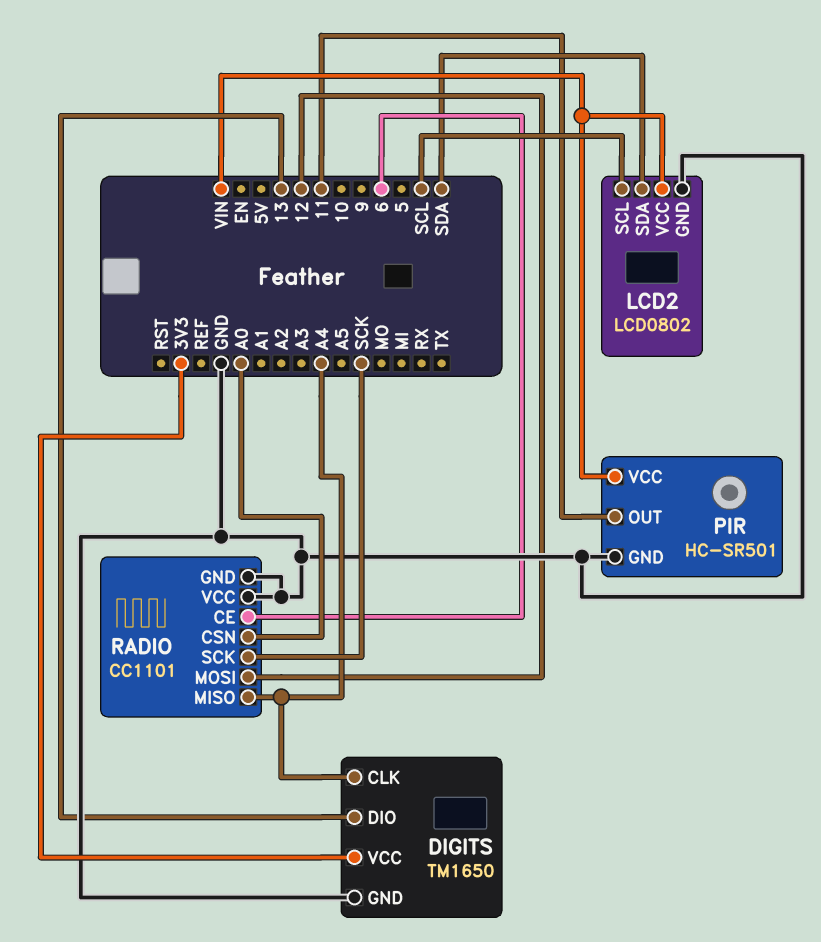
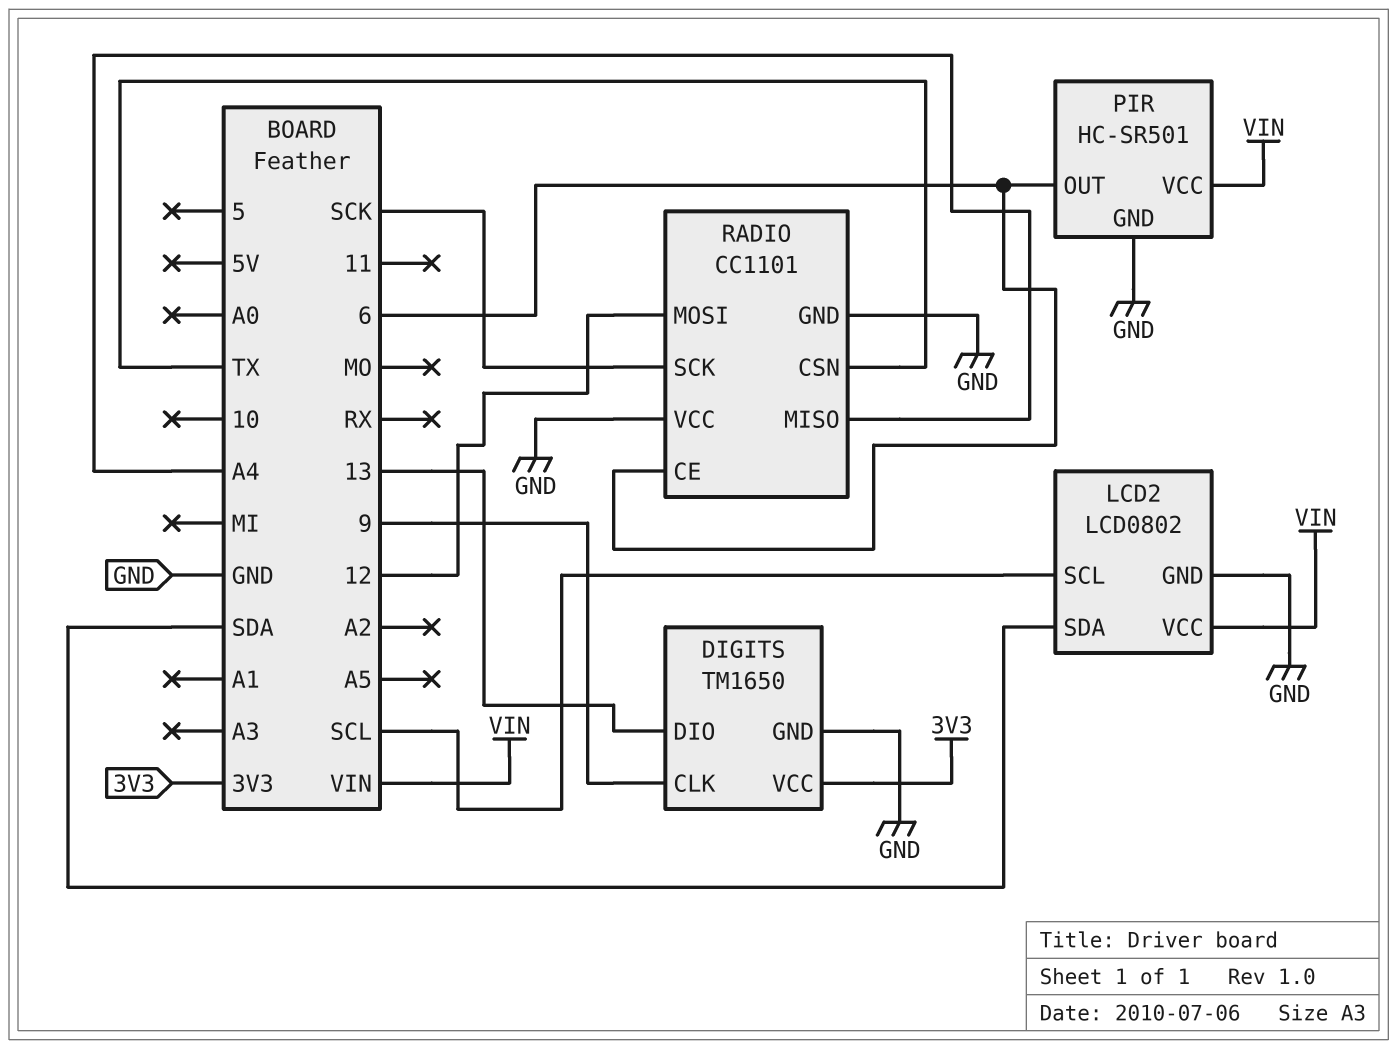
DIGITS pin CLK: A4 -> 9
PIR pin OUT: 11 -> 6
RADIO pin CSN: A0 -> TX

